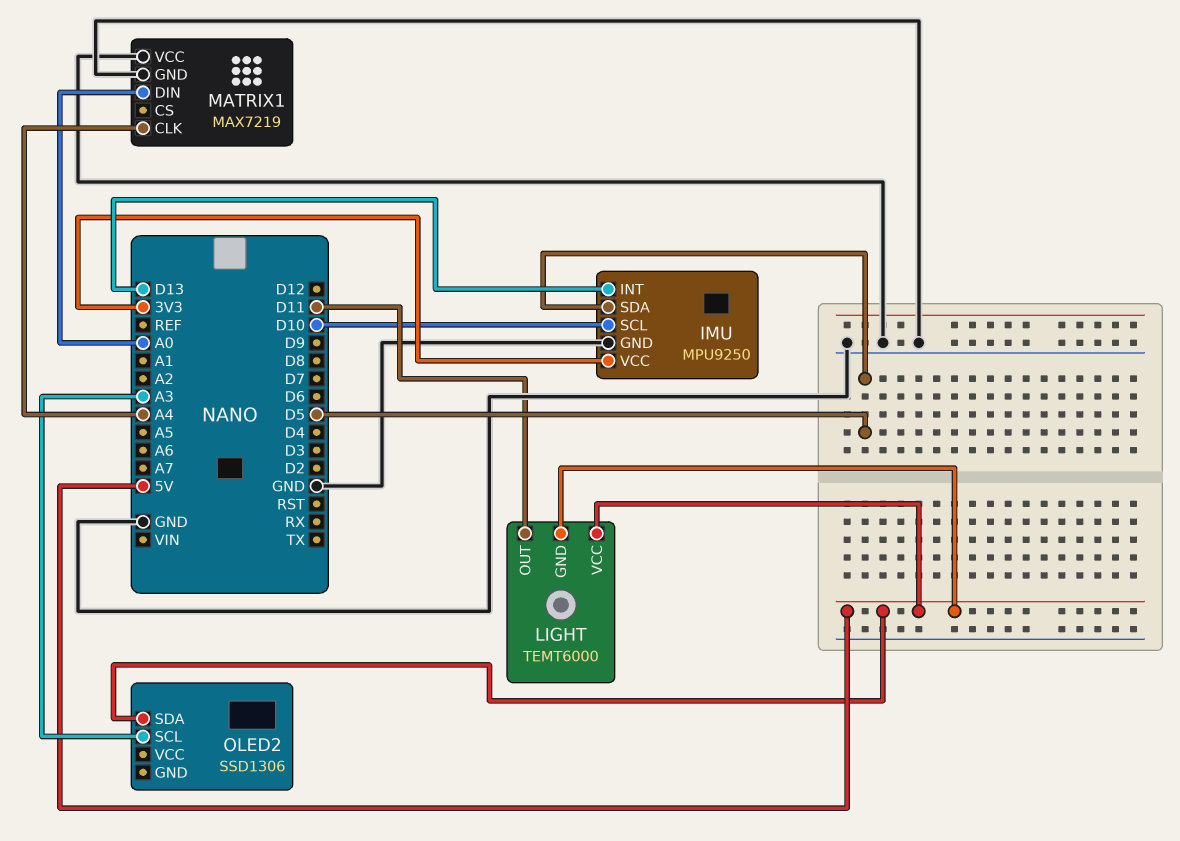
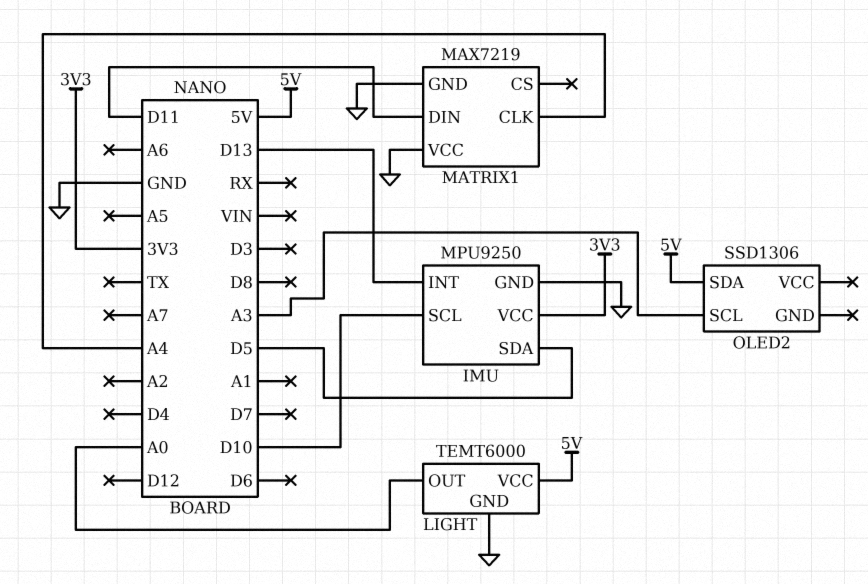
LIGHT pin GND: 5V -> GND
LIGHT pin OUT: D11 -> A0
MATRIX1 pin DIN: A0 -> D11

